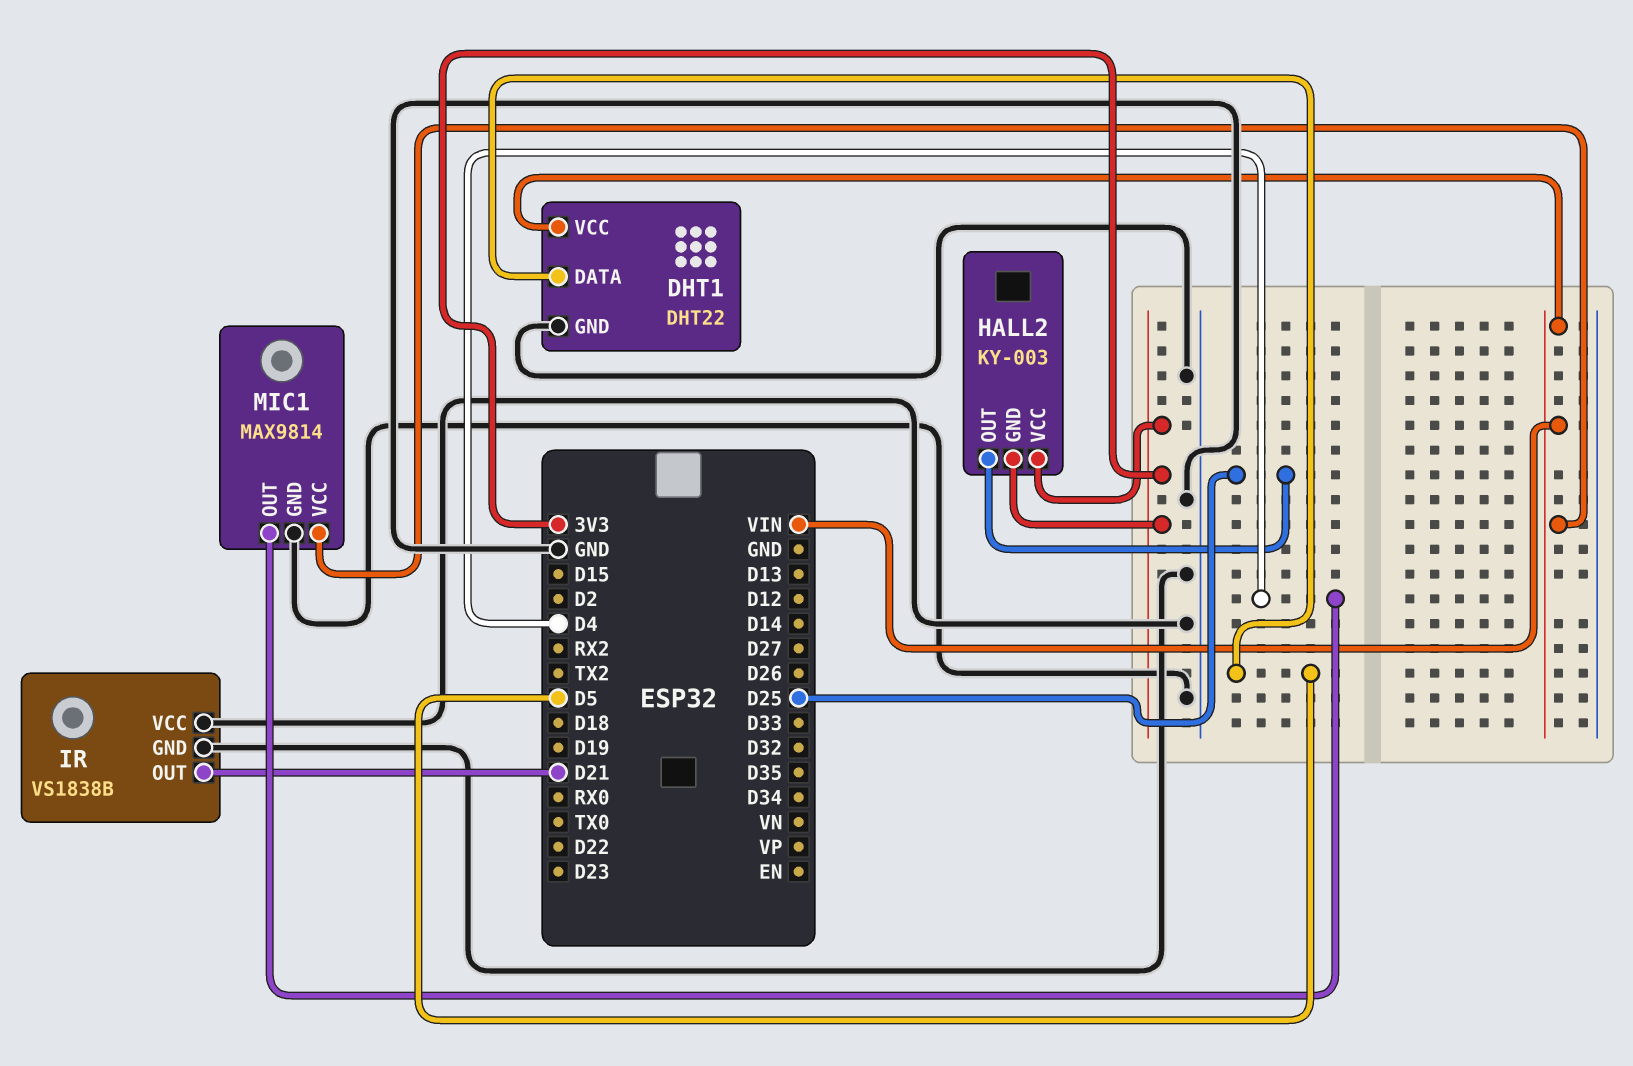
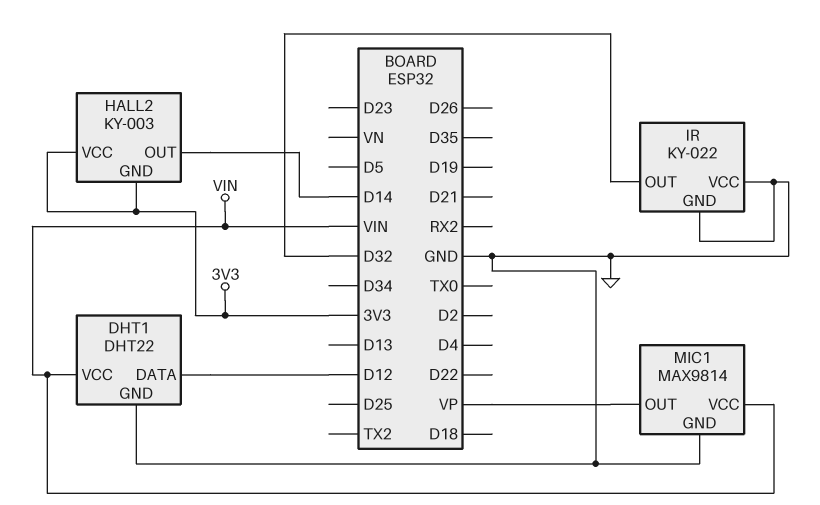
DHT1 pin DATA: D5 -> D12
HALL2 pin OUT: D25 -> D14
IR: VS1838B -> KY-022
IR pin OUT: D21 -> D32
MIC1 pin OUT: D4 -> VP

